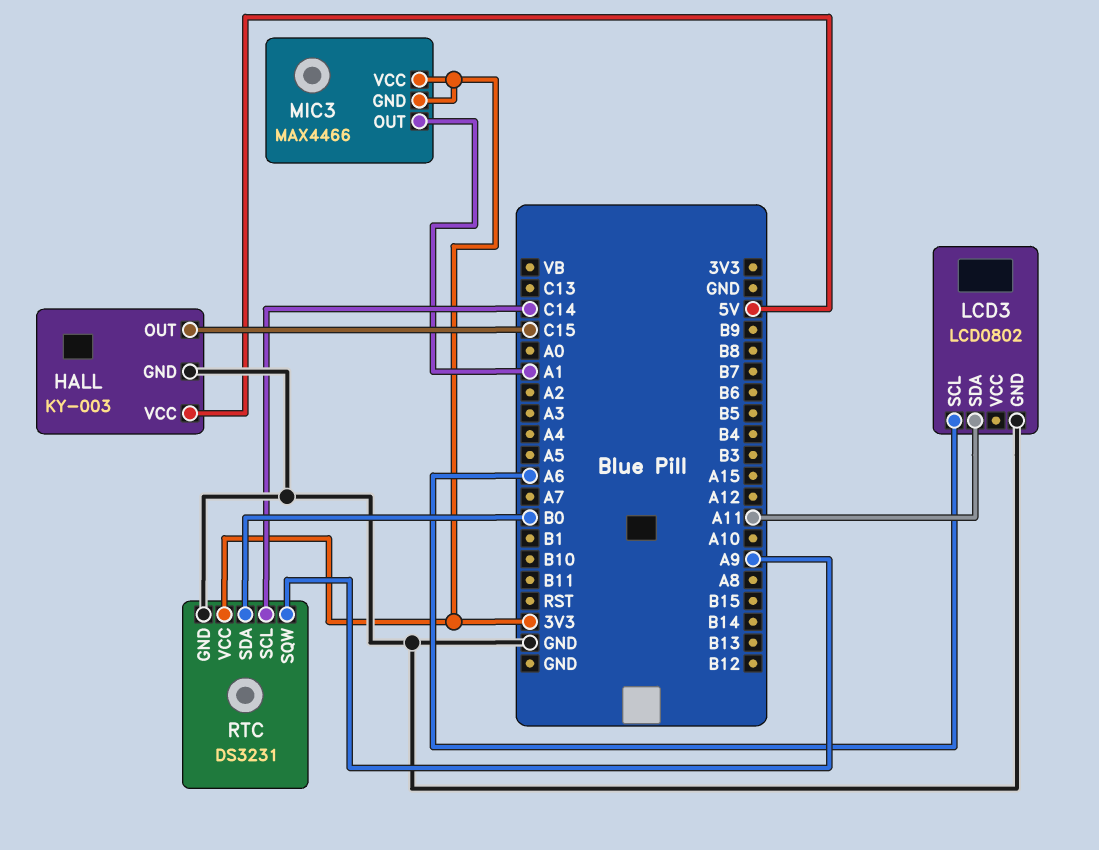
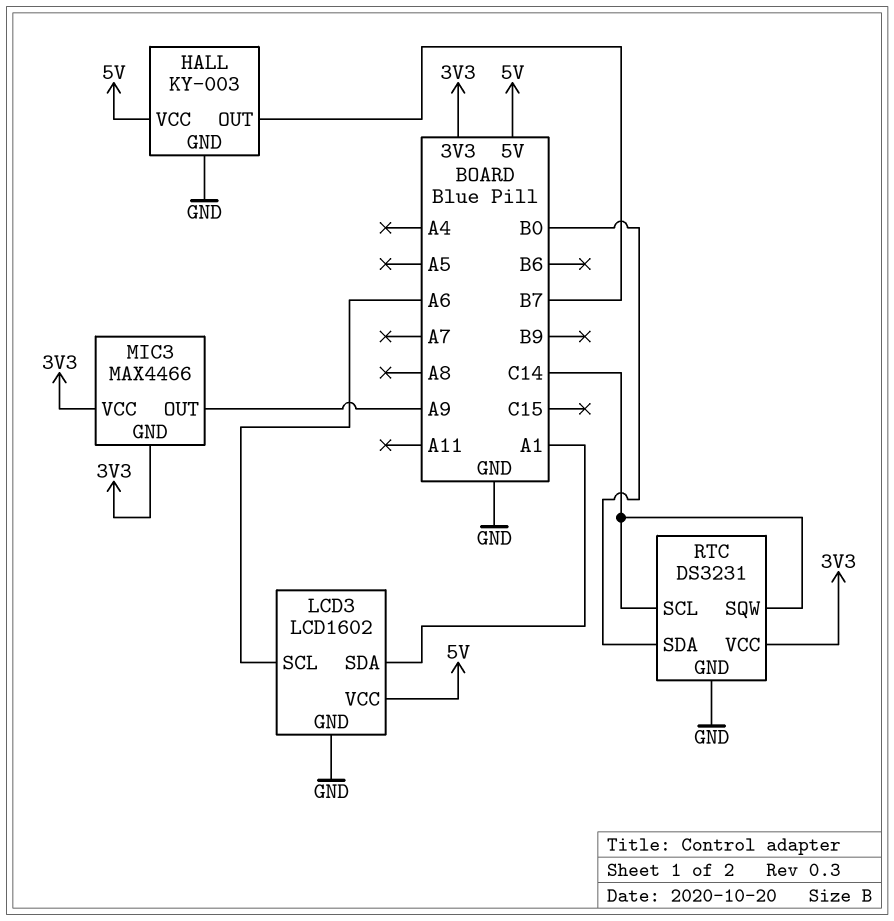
HALL pin OUT: C15 -> B7
LCD3: LCD0802 -> LCD1602
LCD3 pin SDA: A11 -> A1
LCD3 pin VCC: none -> 5V
MIC3 pin OUT: A1 -> A9
RTC pin SQW: A9 -> C14

